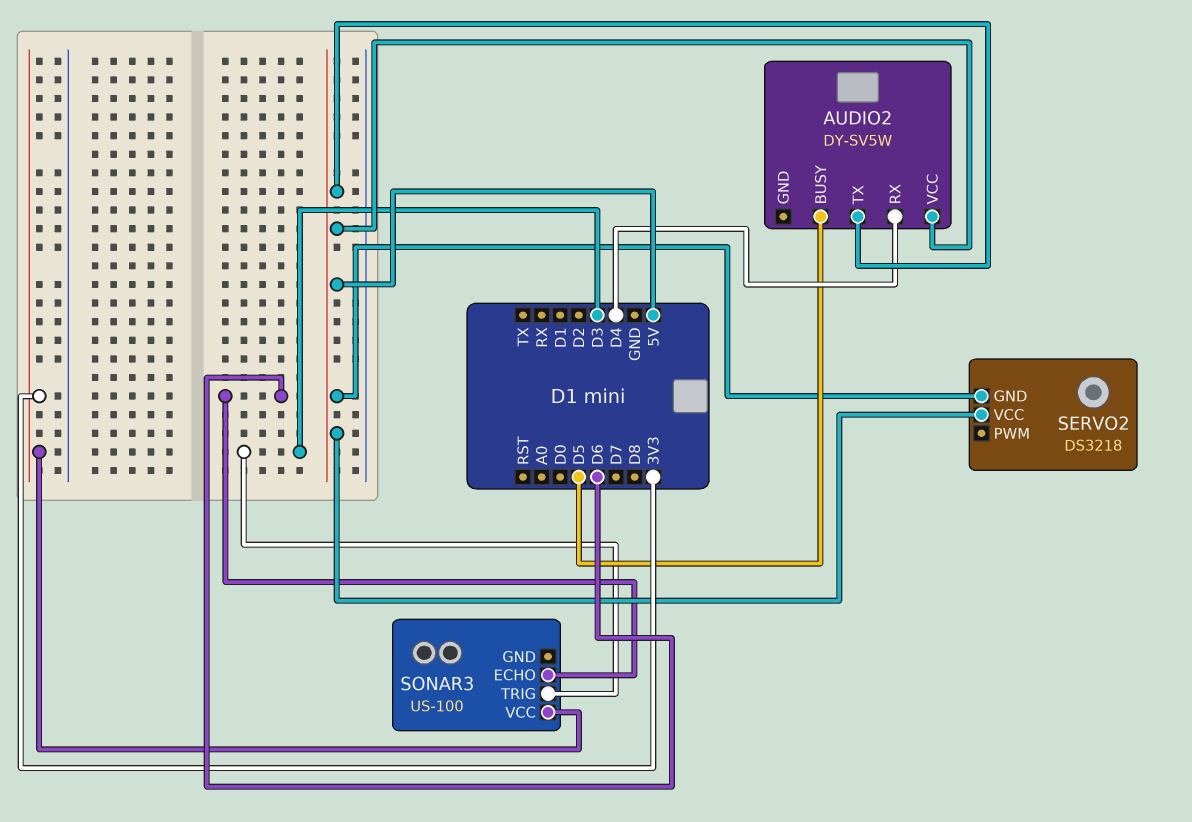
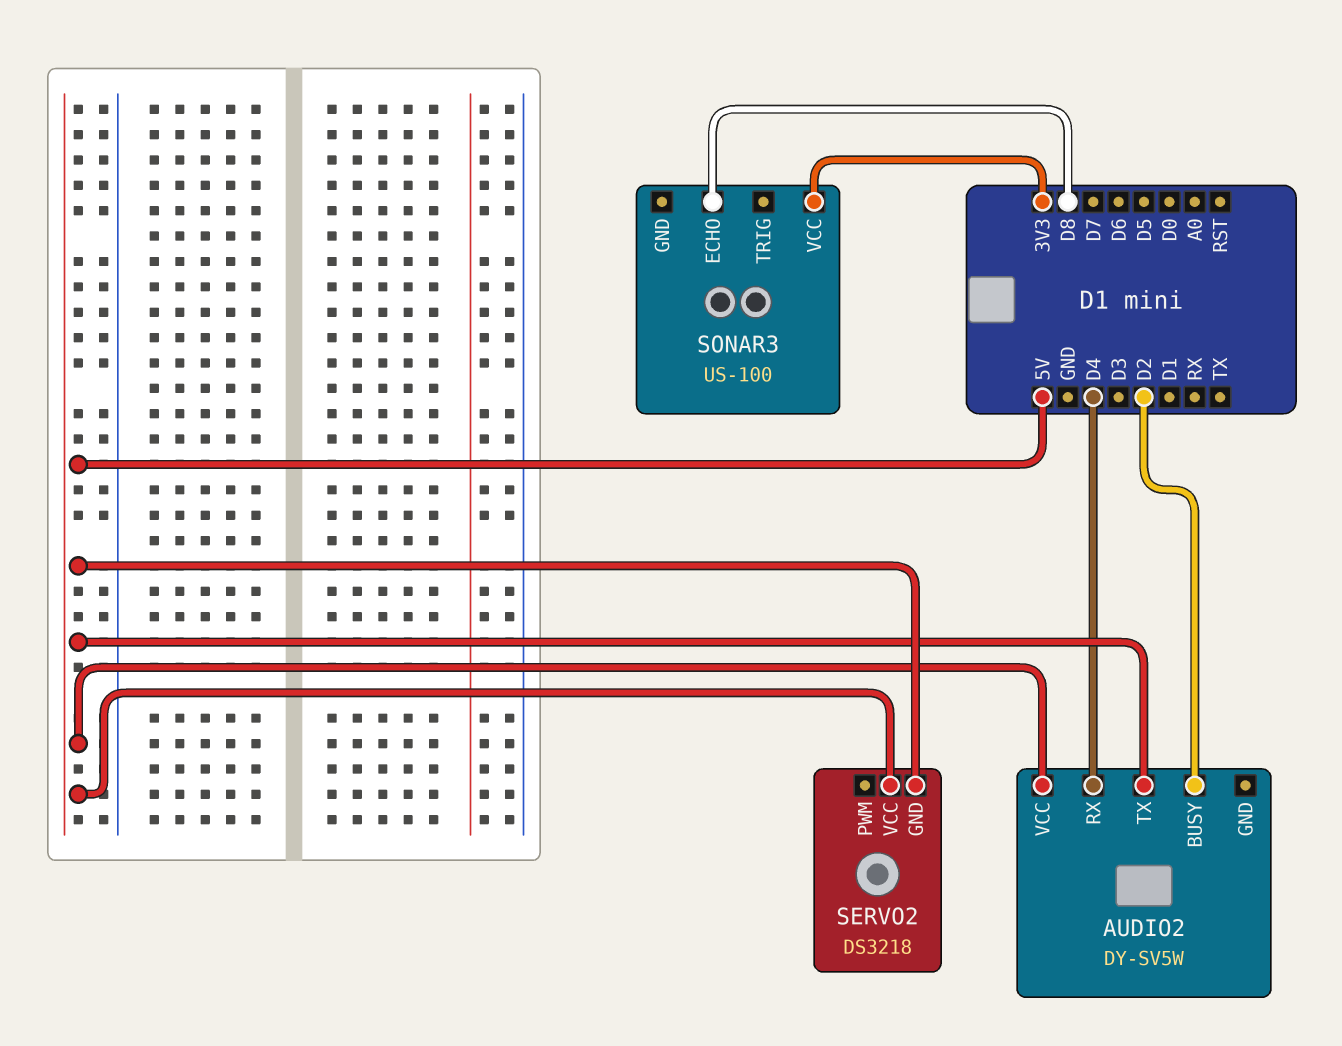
AUDIO2 pin BUSY: D5 -> D2
SONAR3 pin ECHO: D6 -> D8
SONAR3 pin TRIG: D3 -> none

